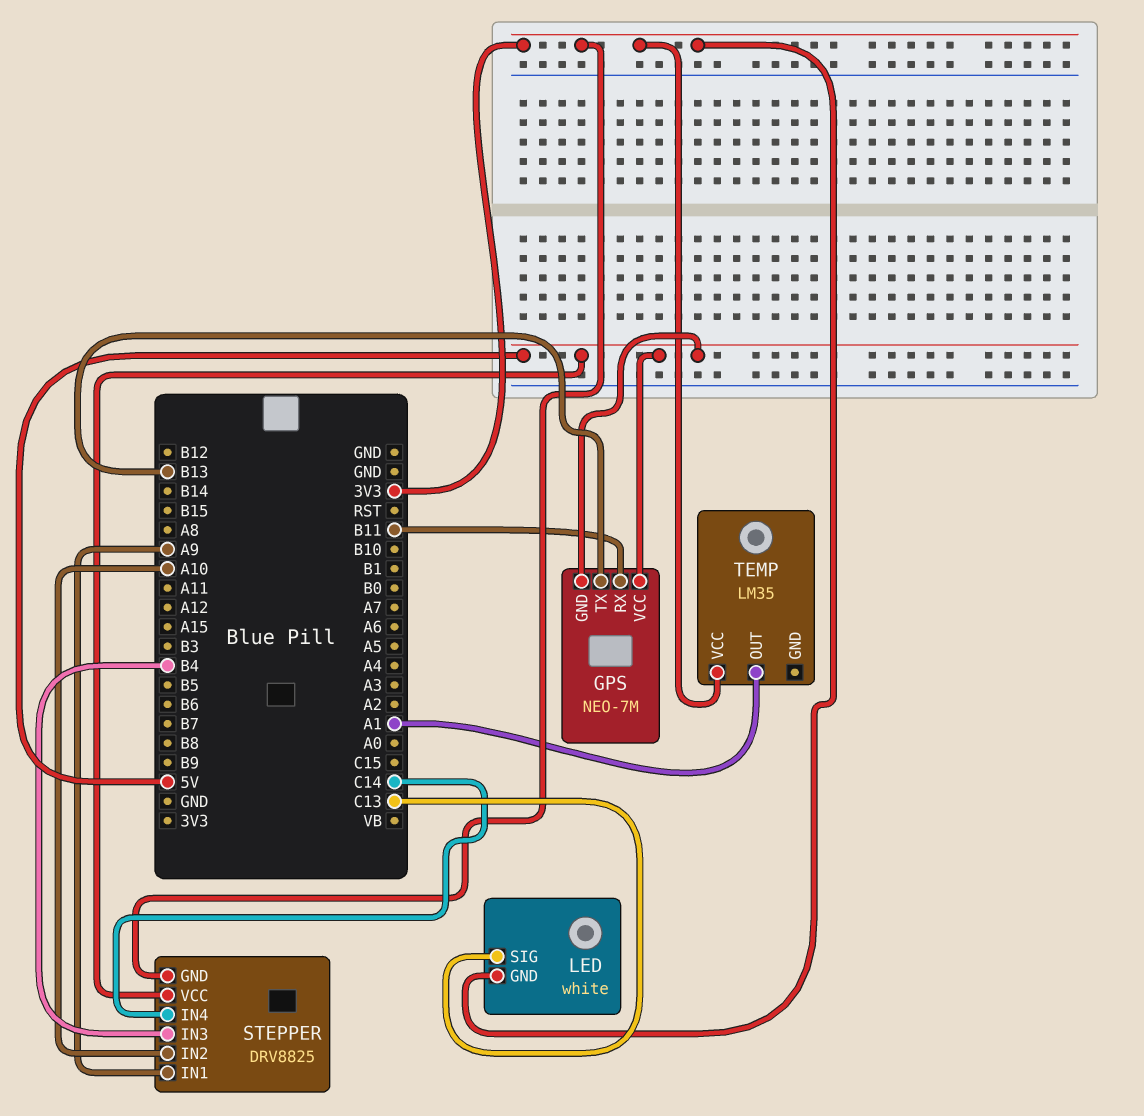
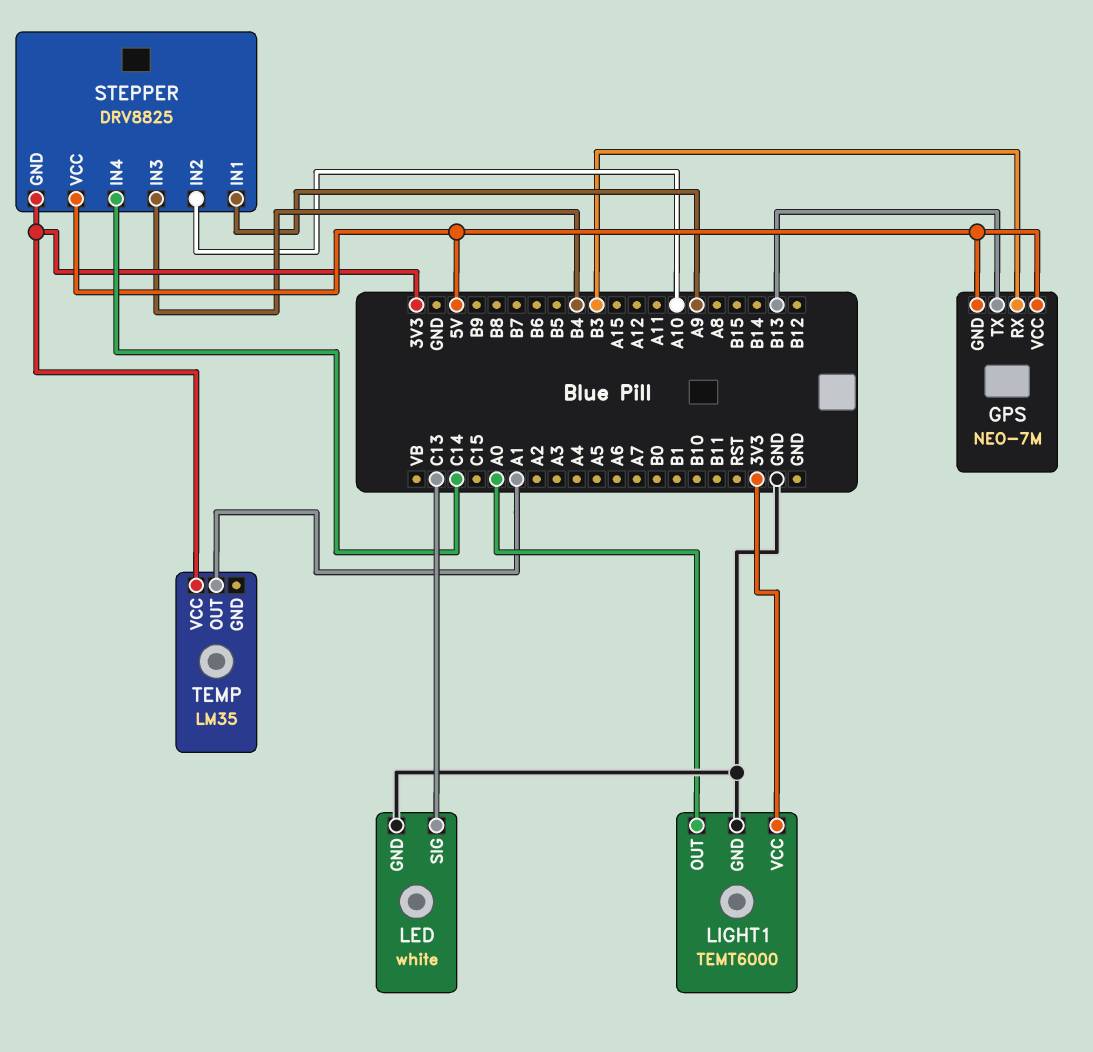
GPS pin RX: B11 -> B3
LED pin GND: 3V3 -> GND
LIGHT1: none -> TEMT6000
LIGHT1 pin GND: none -> GND
LIGHT1 pin OUT: none -> A0
LIGHT1 pin VCC: none -> 3V3

